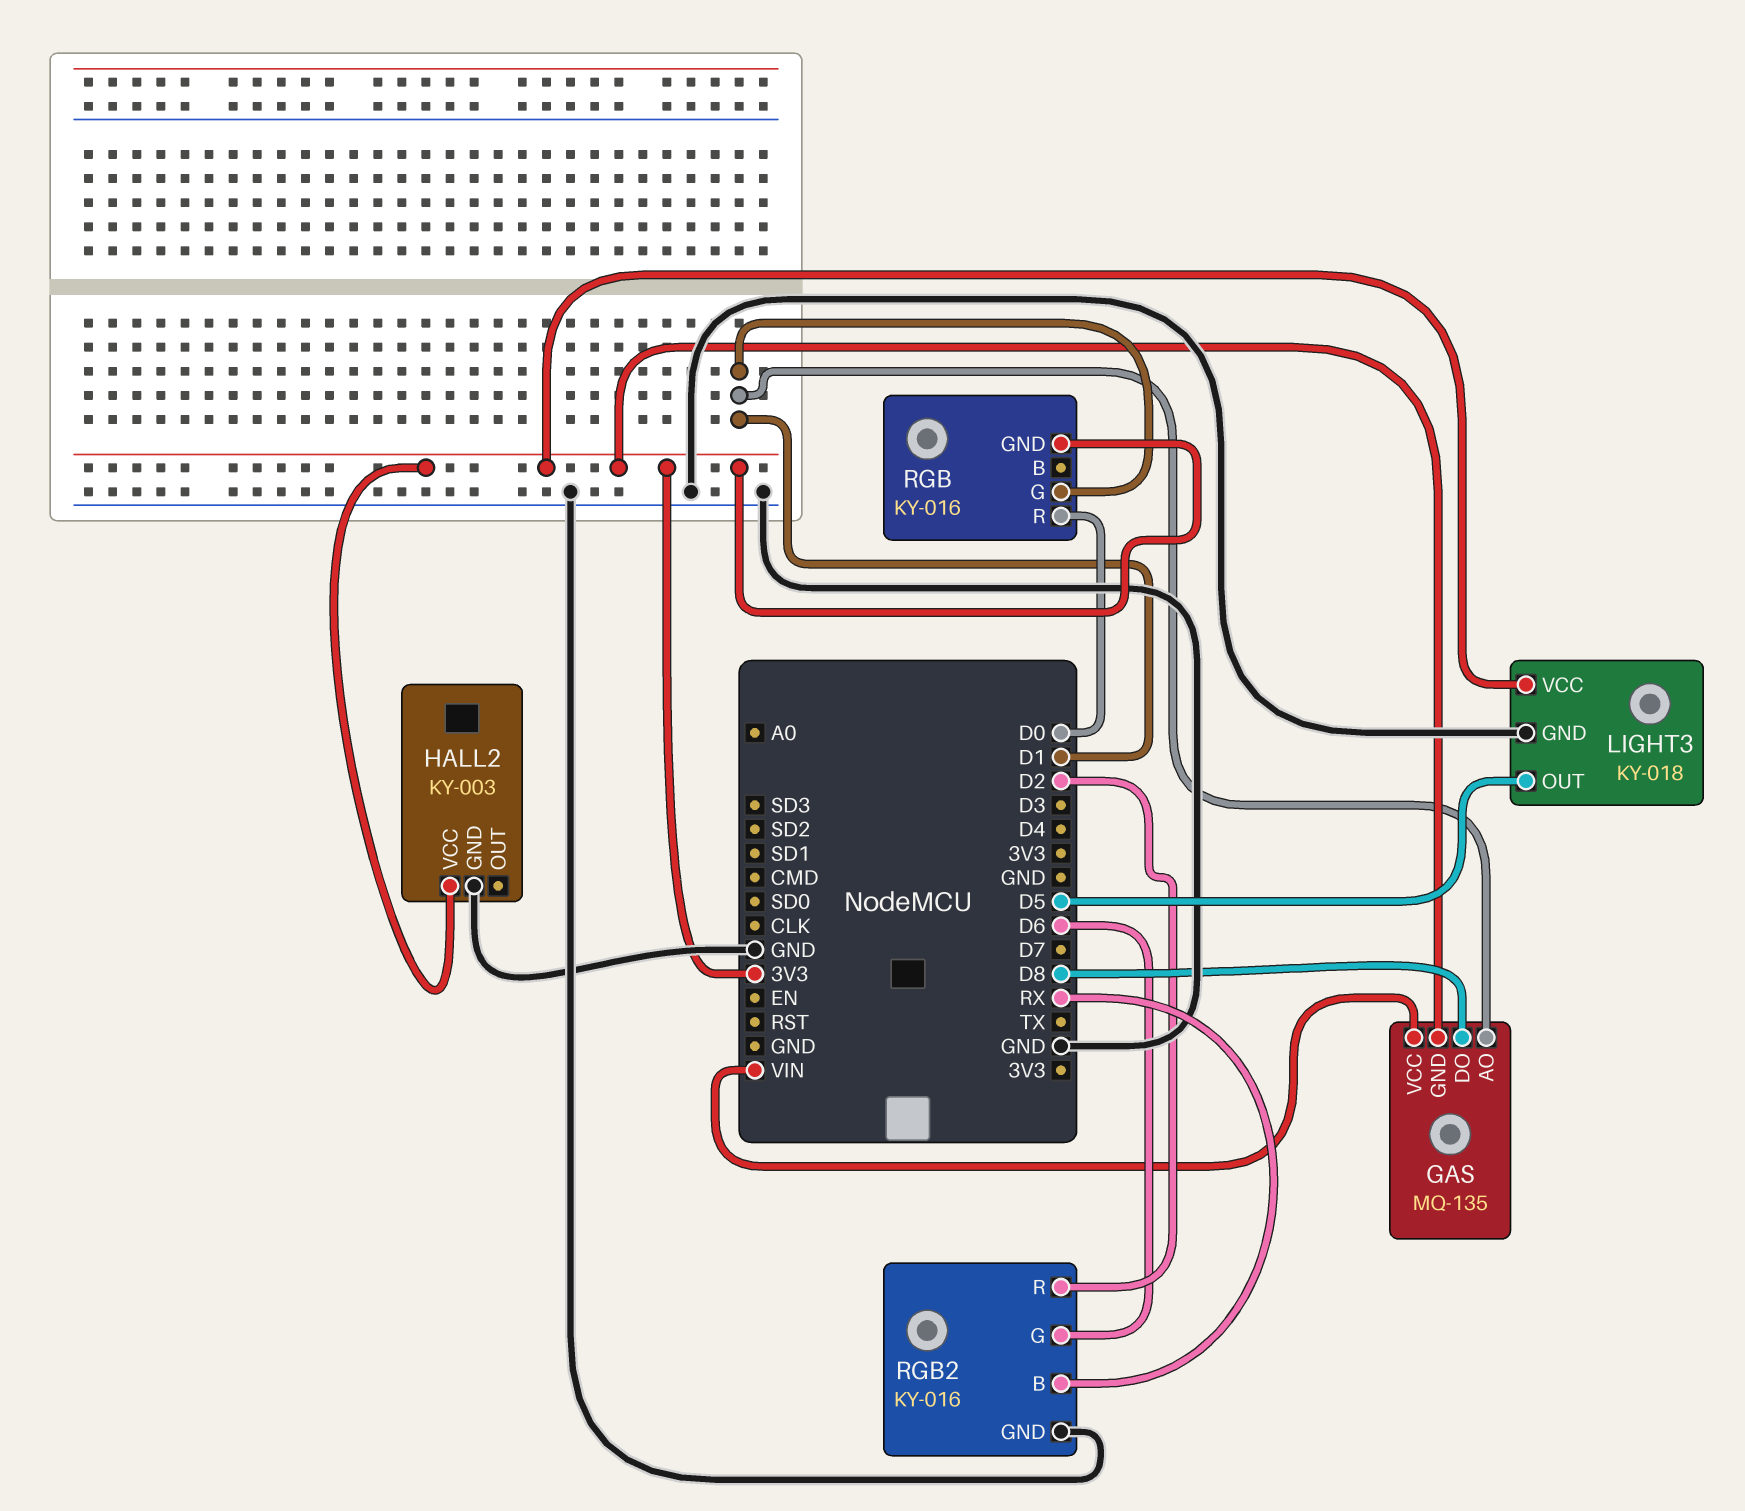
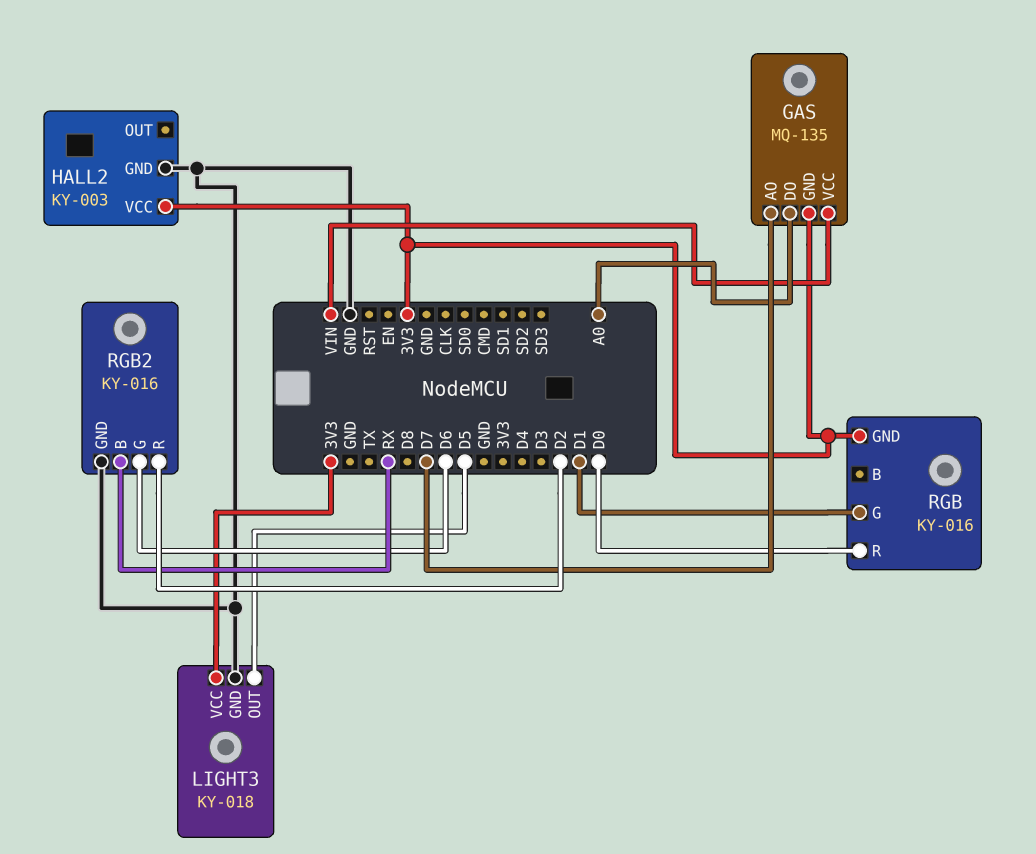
GAS pin AO: D1 -> D7
GAS pin DO: D8 -> A0

